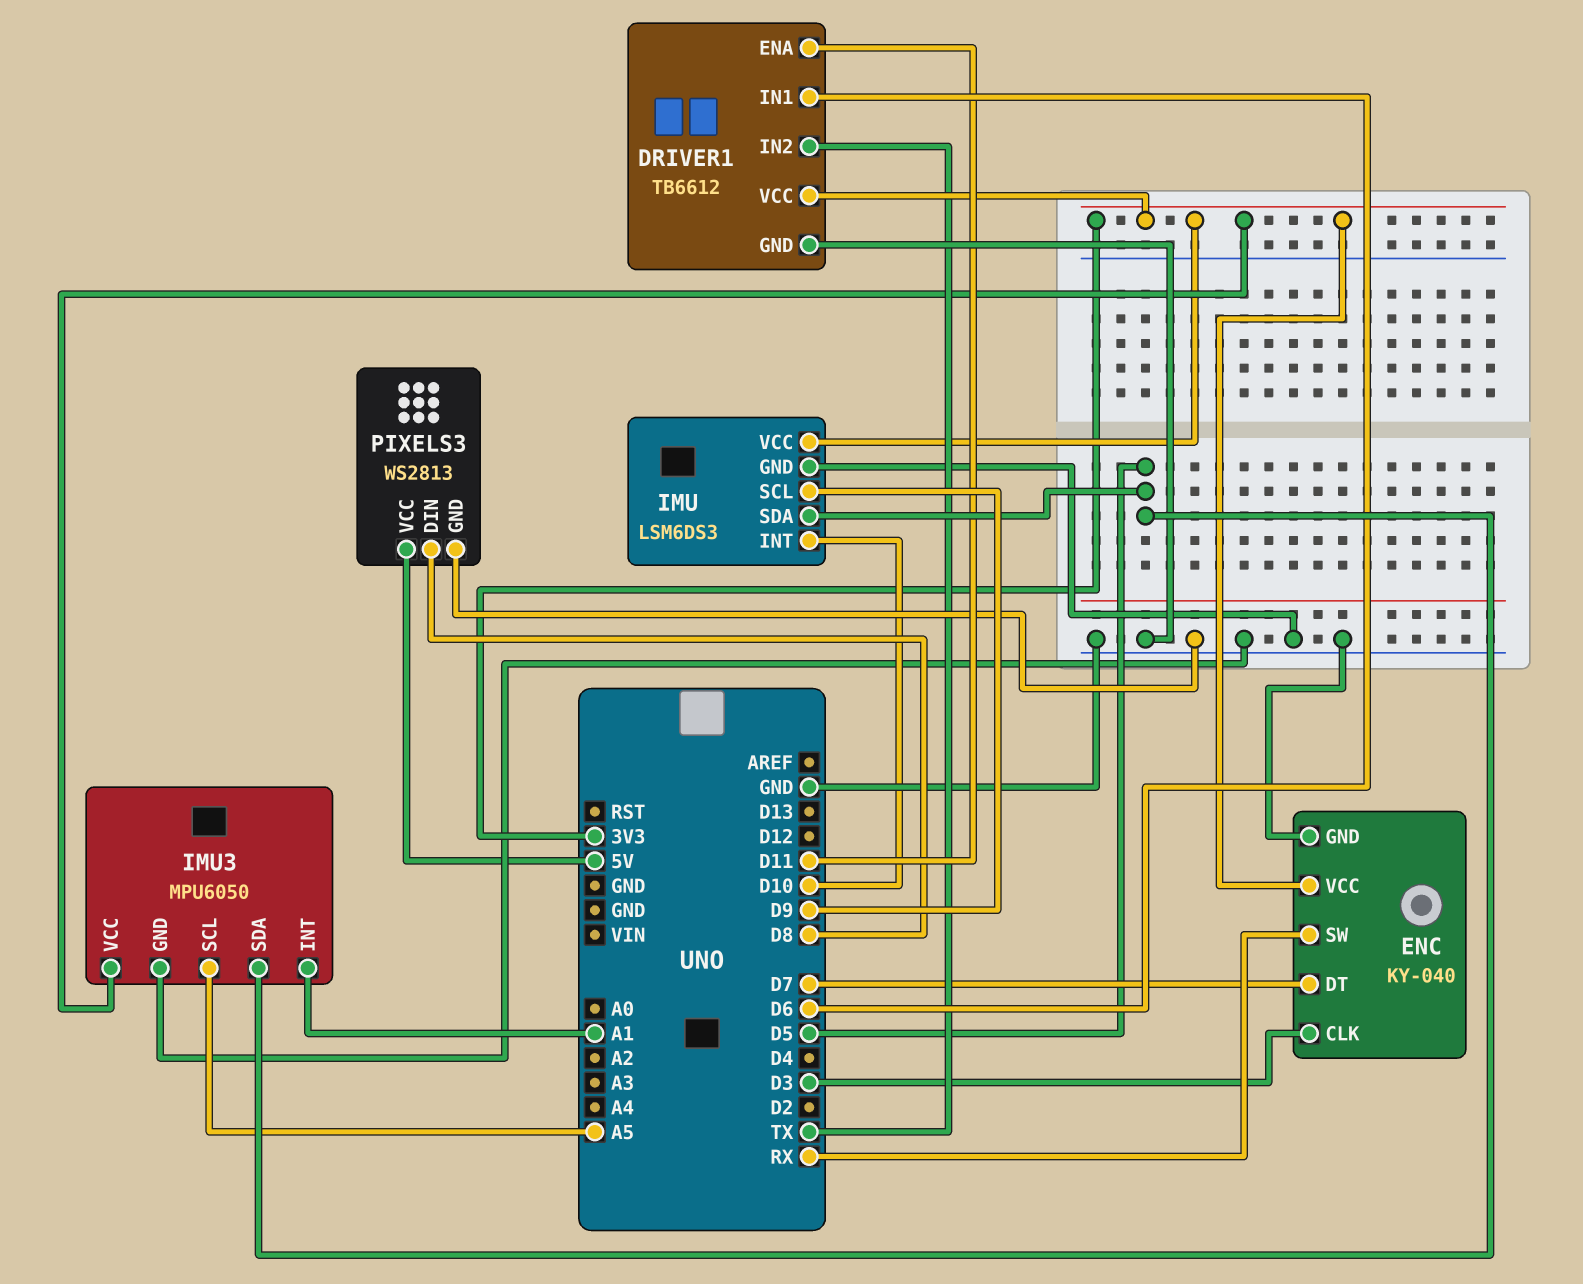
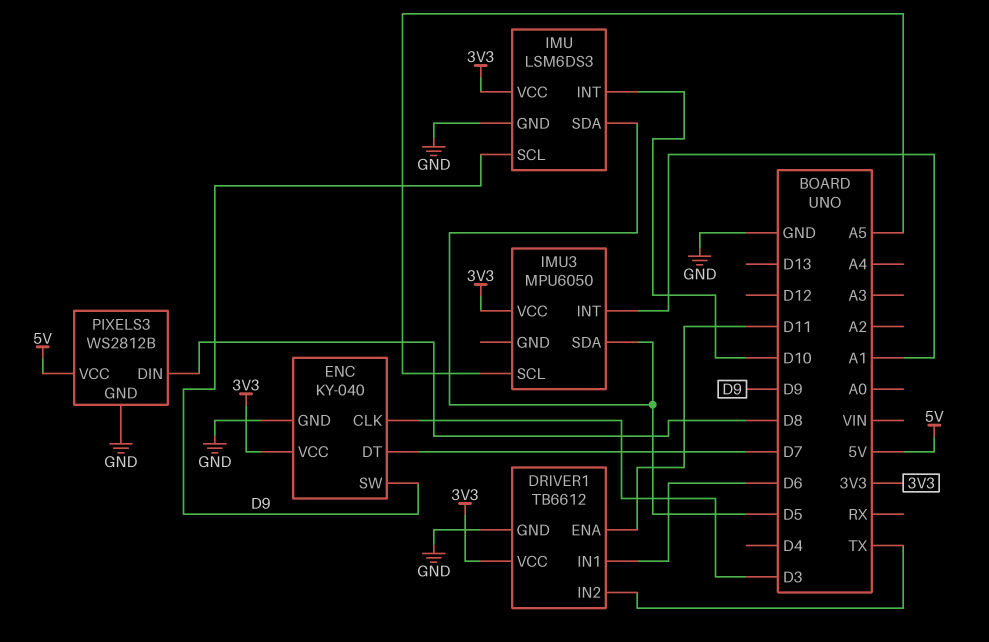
ENC pin SW: RX -> D9
IMU3 pin GND: GND -> none
PIXELS3: WS2813 -> WS2812B

